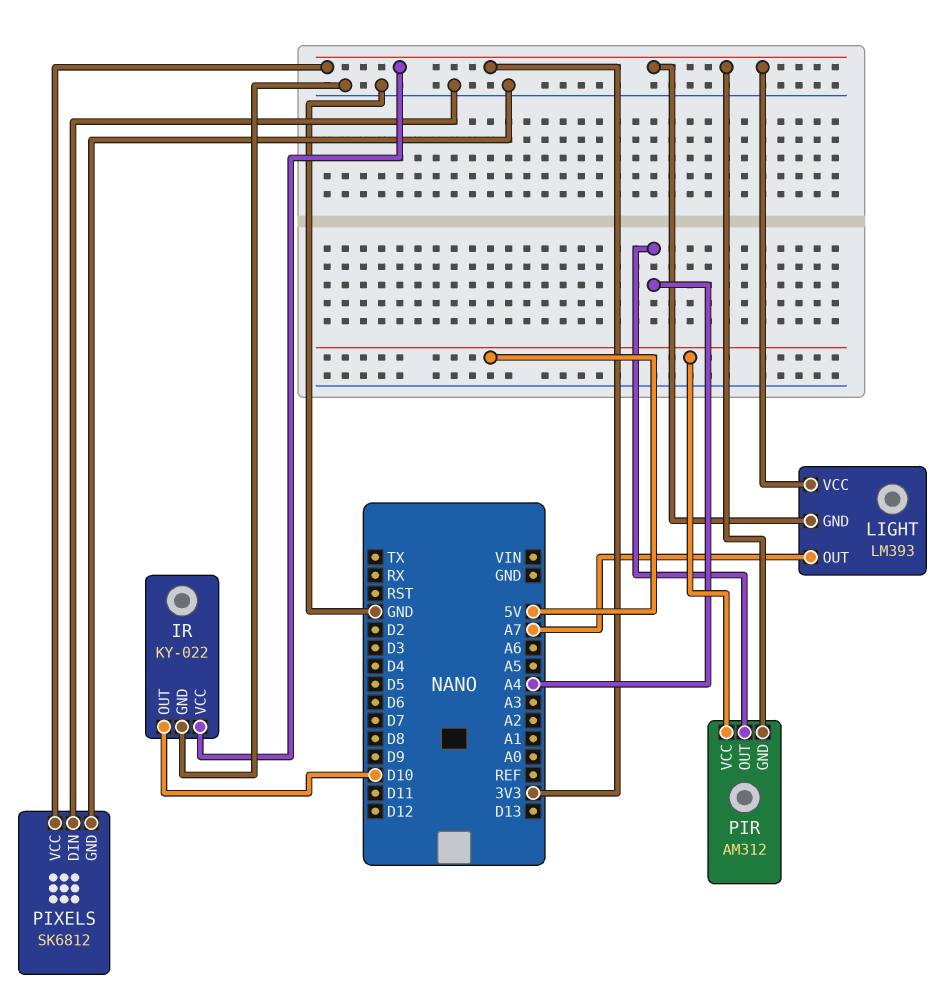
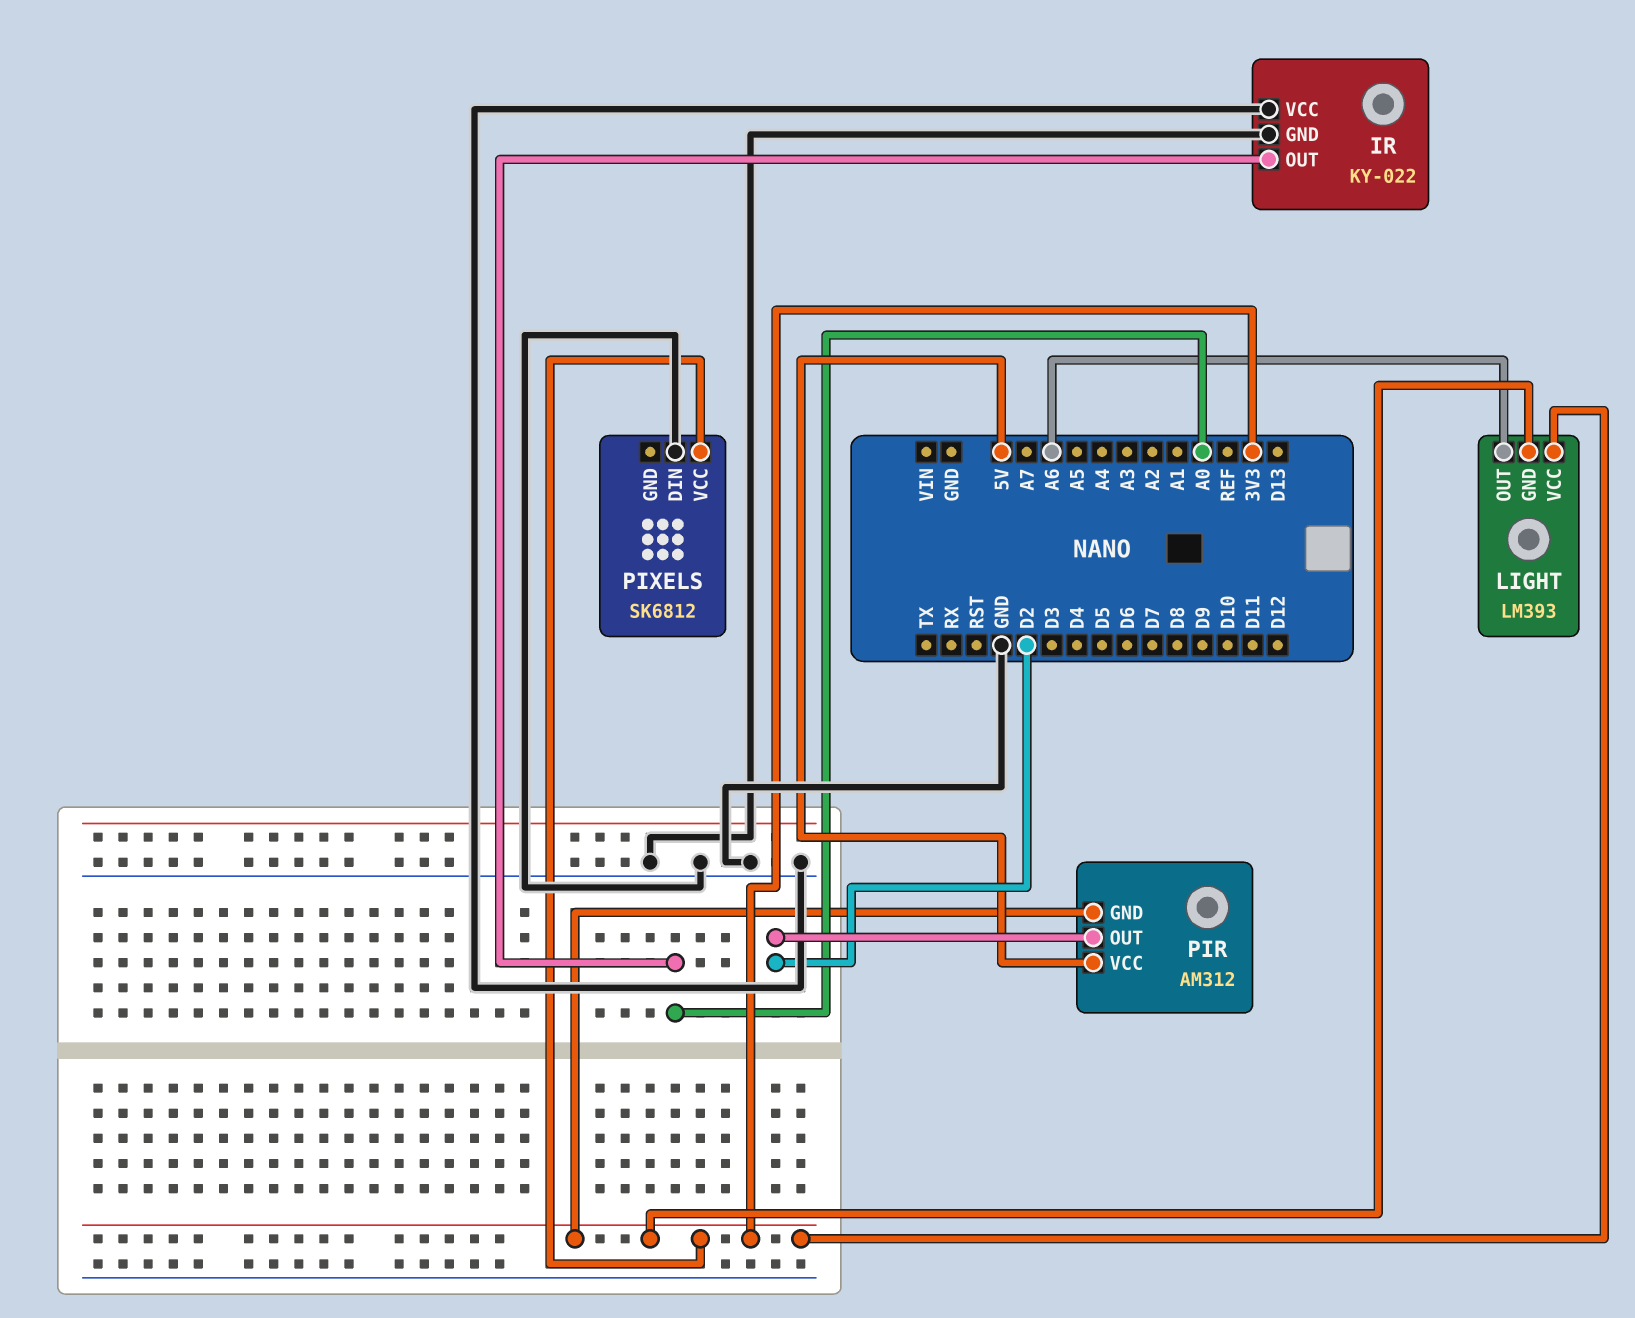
IR pin OUT: D10 -> A0
IR pin VCC: 3V3 -> GND
LIGHT pin OUT: A7 -> A6
PIR pin OUT: A4 -> D2
PIXELS pin GND: GND -> none

